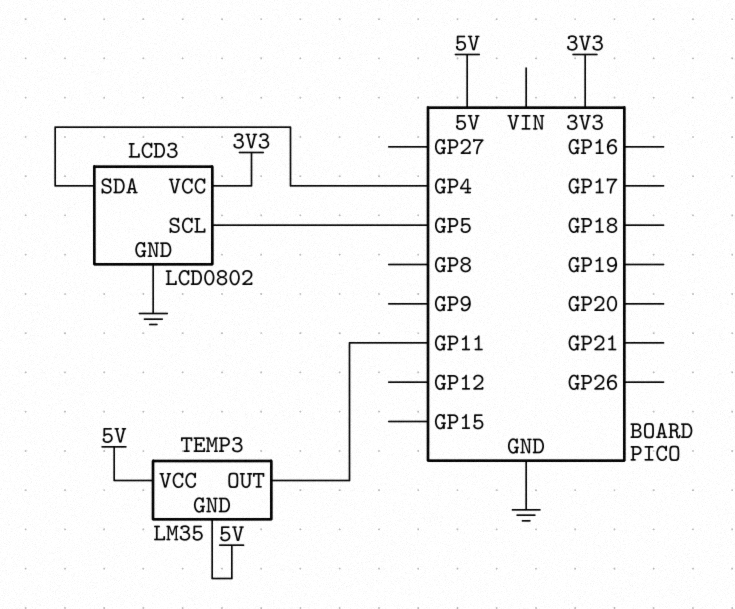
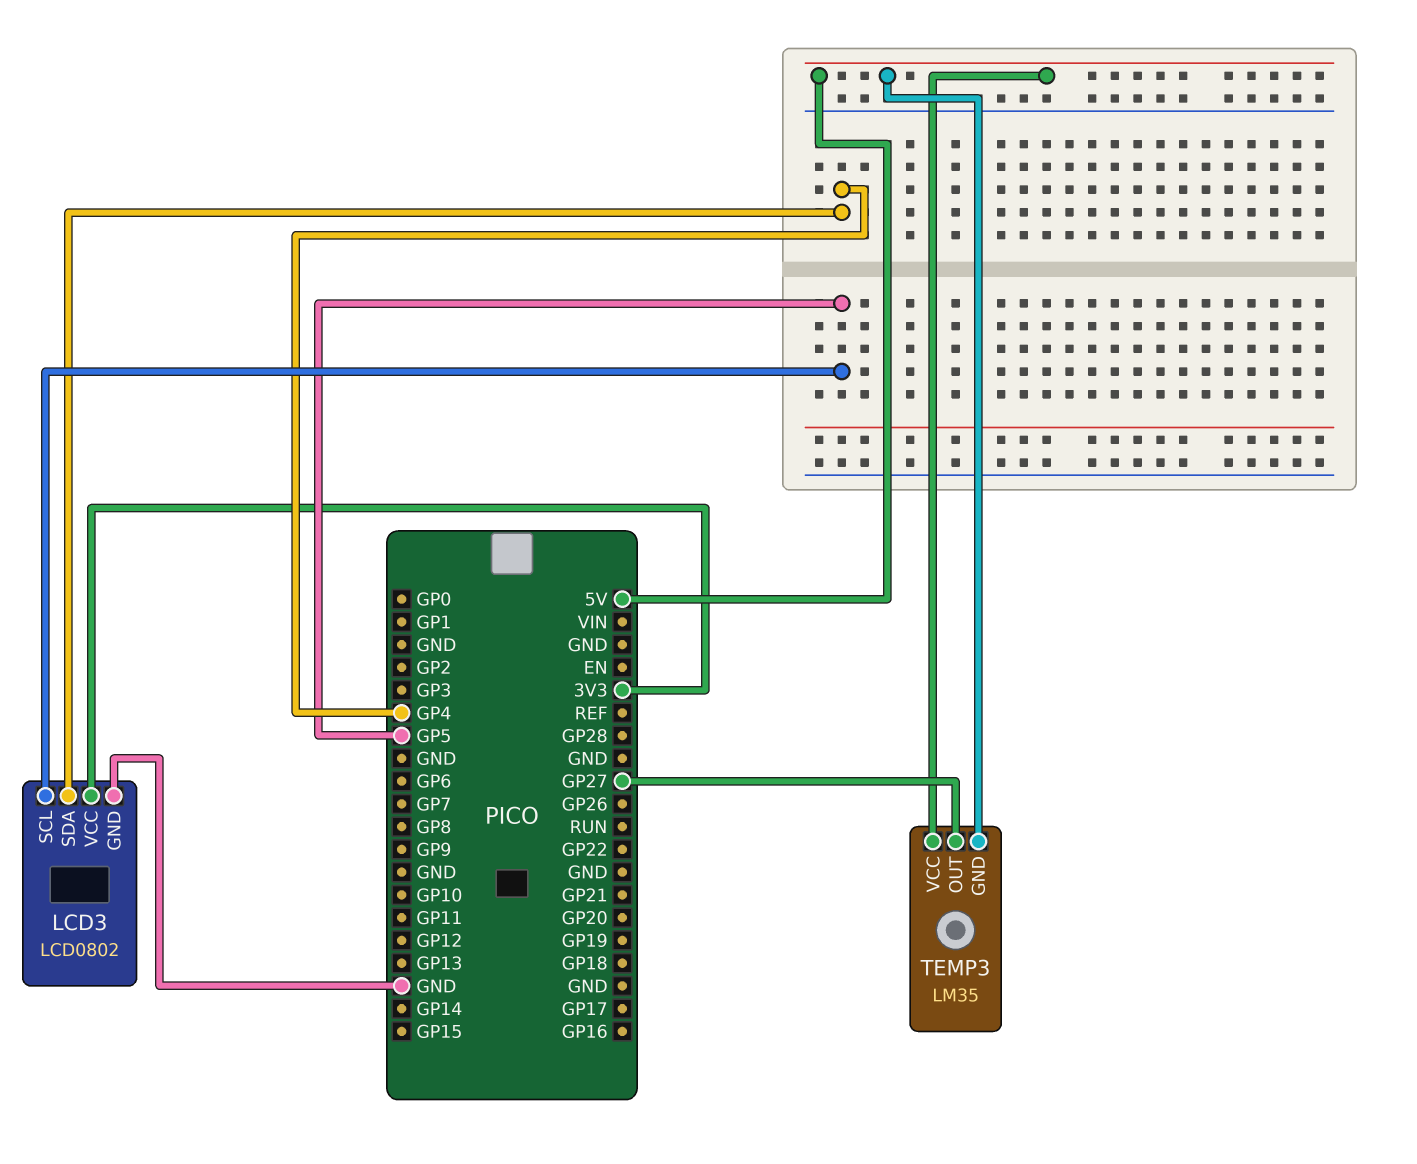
TEMP3 pin OUT: GP11 -> GP27

